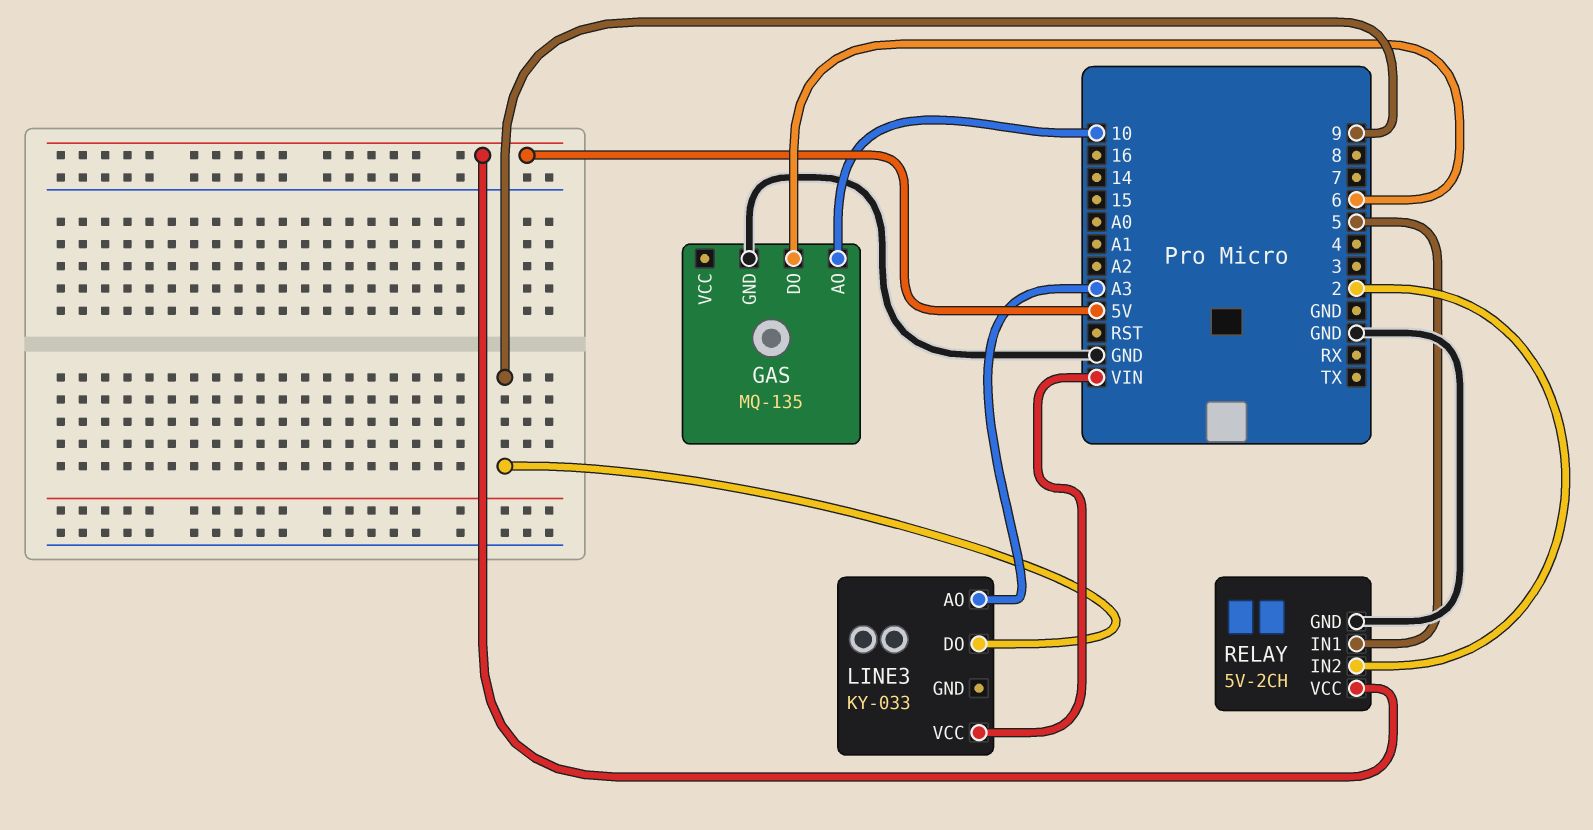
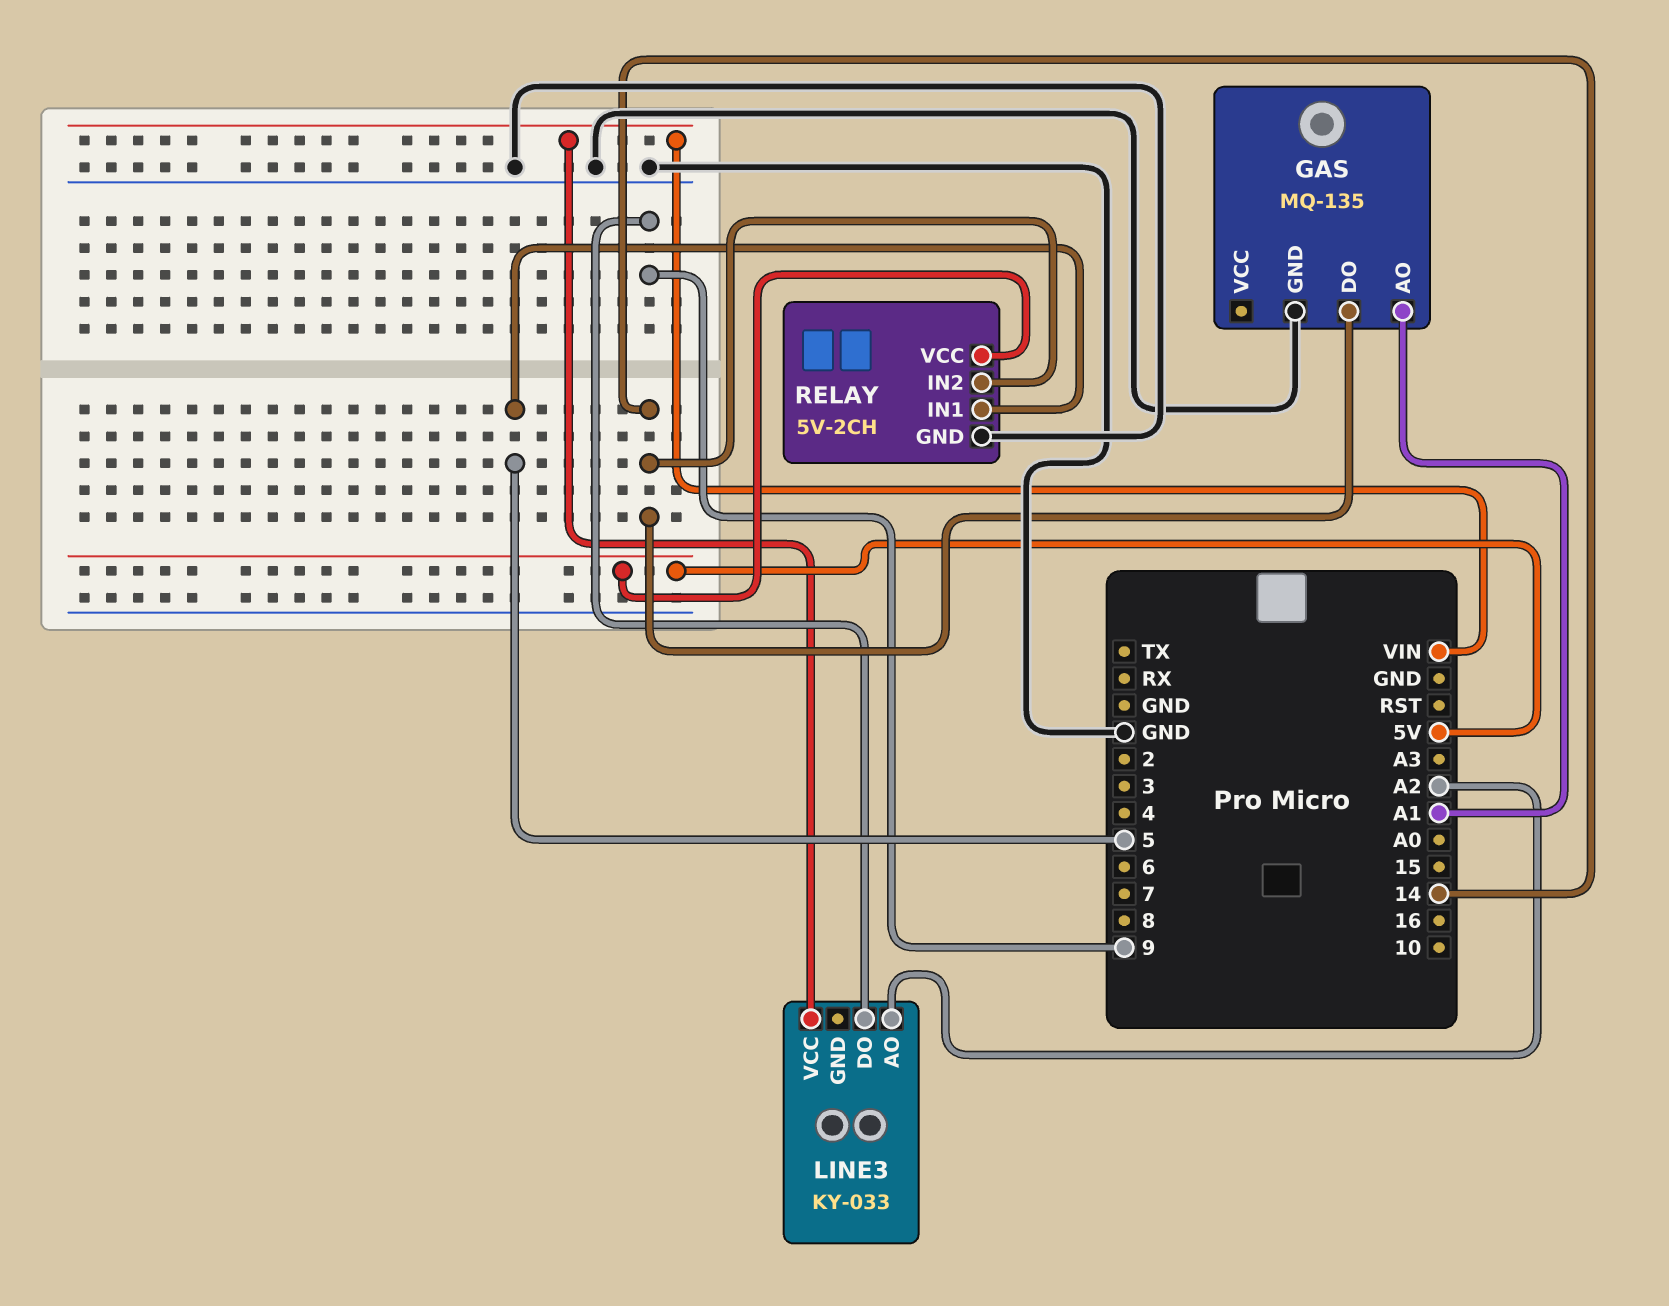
GAS pin AO: 10 -> A1
GAS pin DO: 6 -> 14
LINE3 pin AO: A3 -> A2
RELAY pin IN2: 2 -> 14

